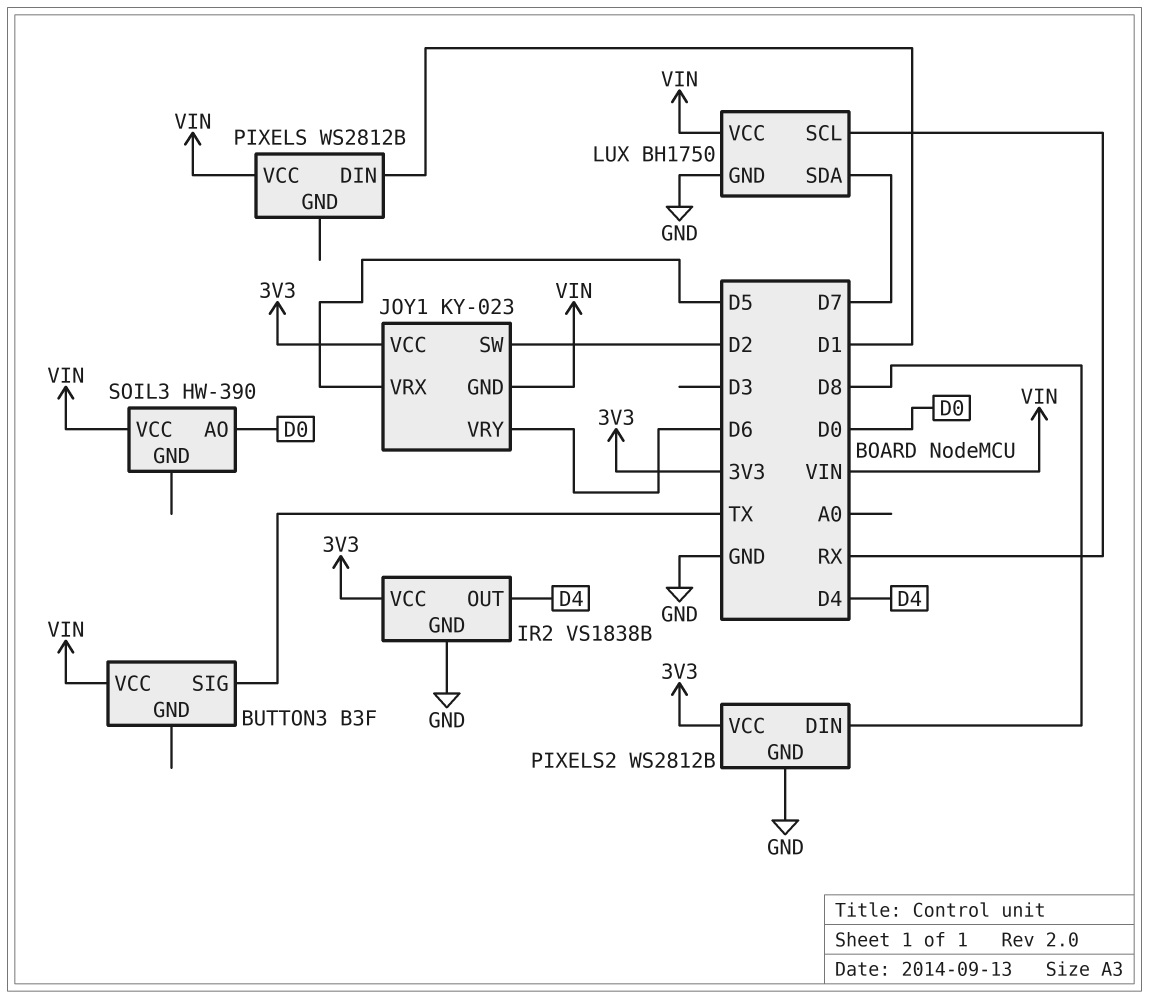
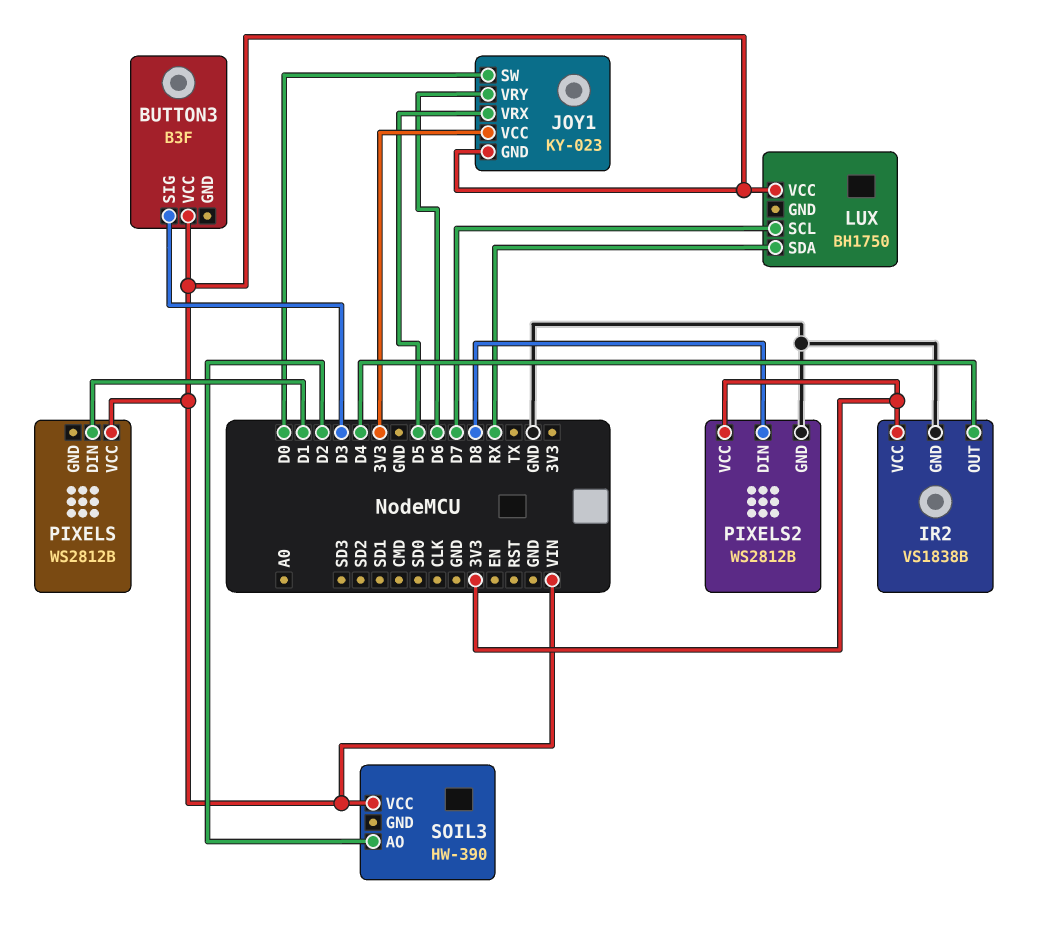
BUTTON3 pin SIG: TX -> D3
JOY1 pin SW: D2 -> D0
LUX pin GND: GND -> none
LUX pin SCL: RX -> D7
LUX pin SDA: D7 -> RX
SOIL3 pin AO: D0 -> D2

